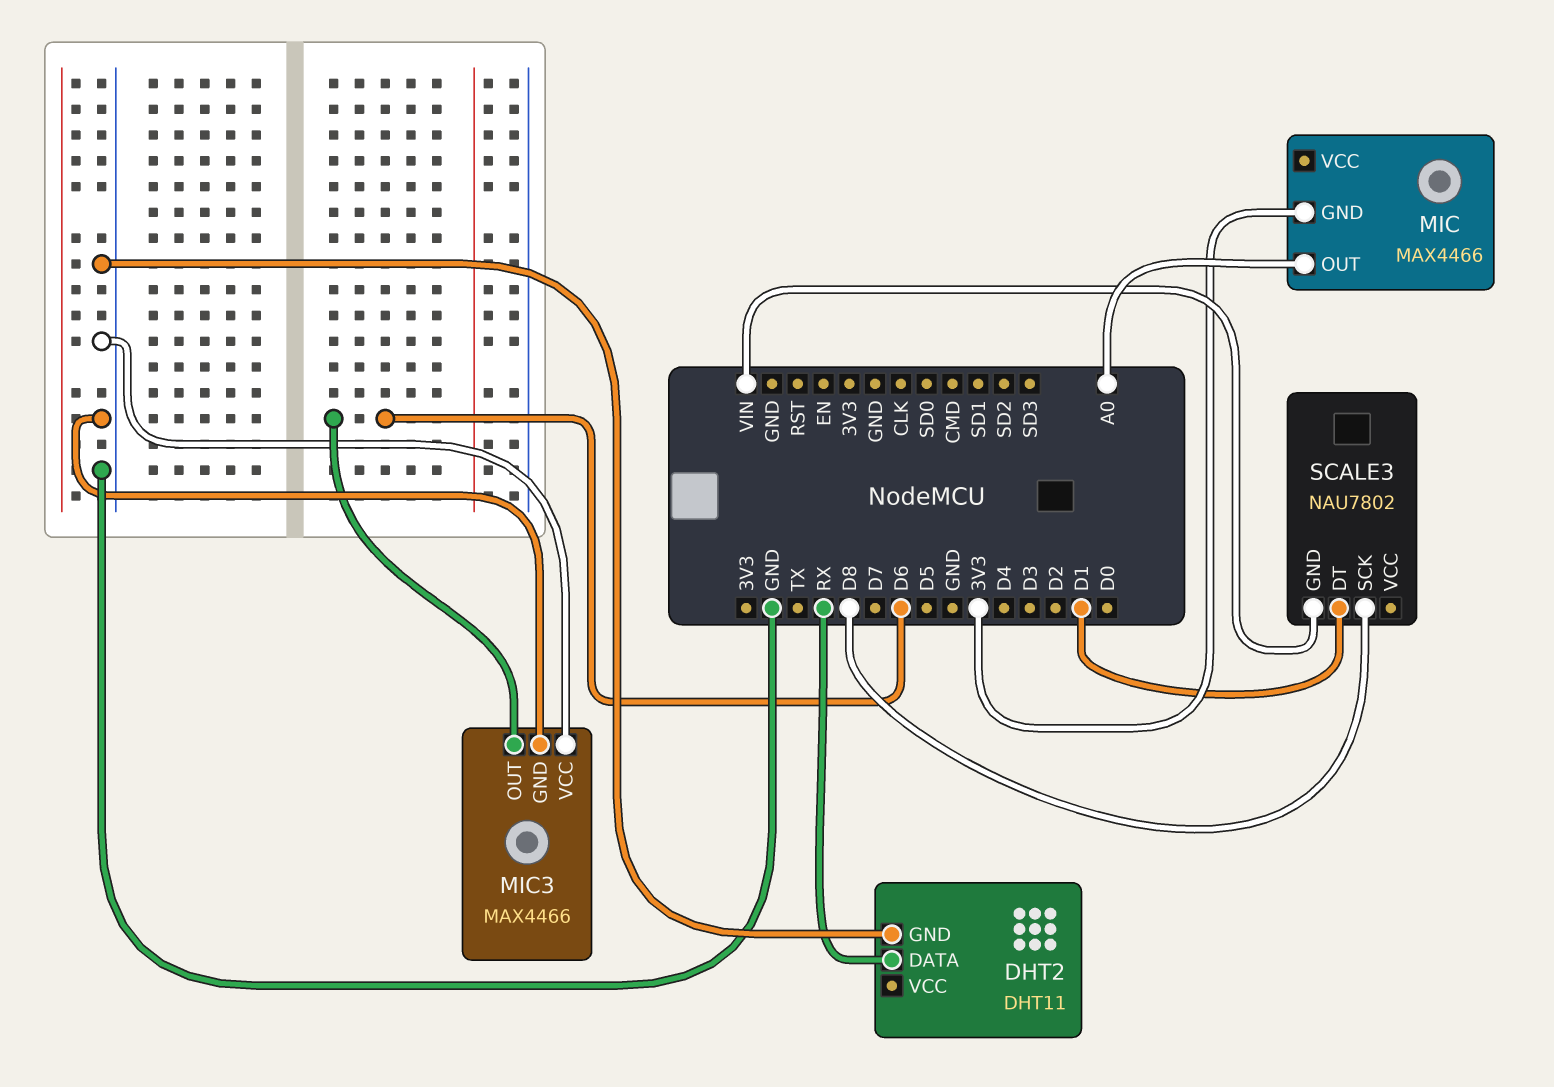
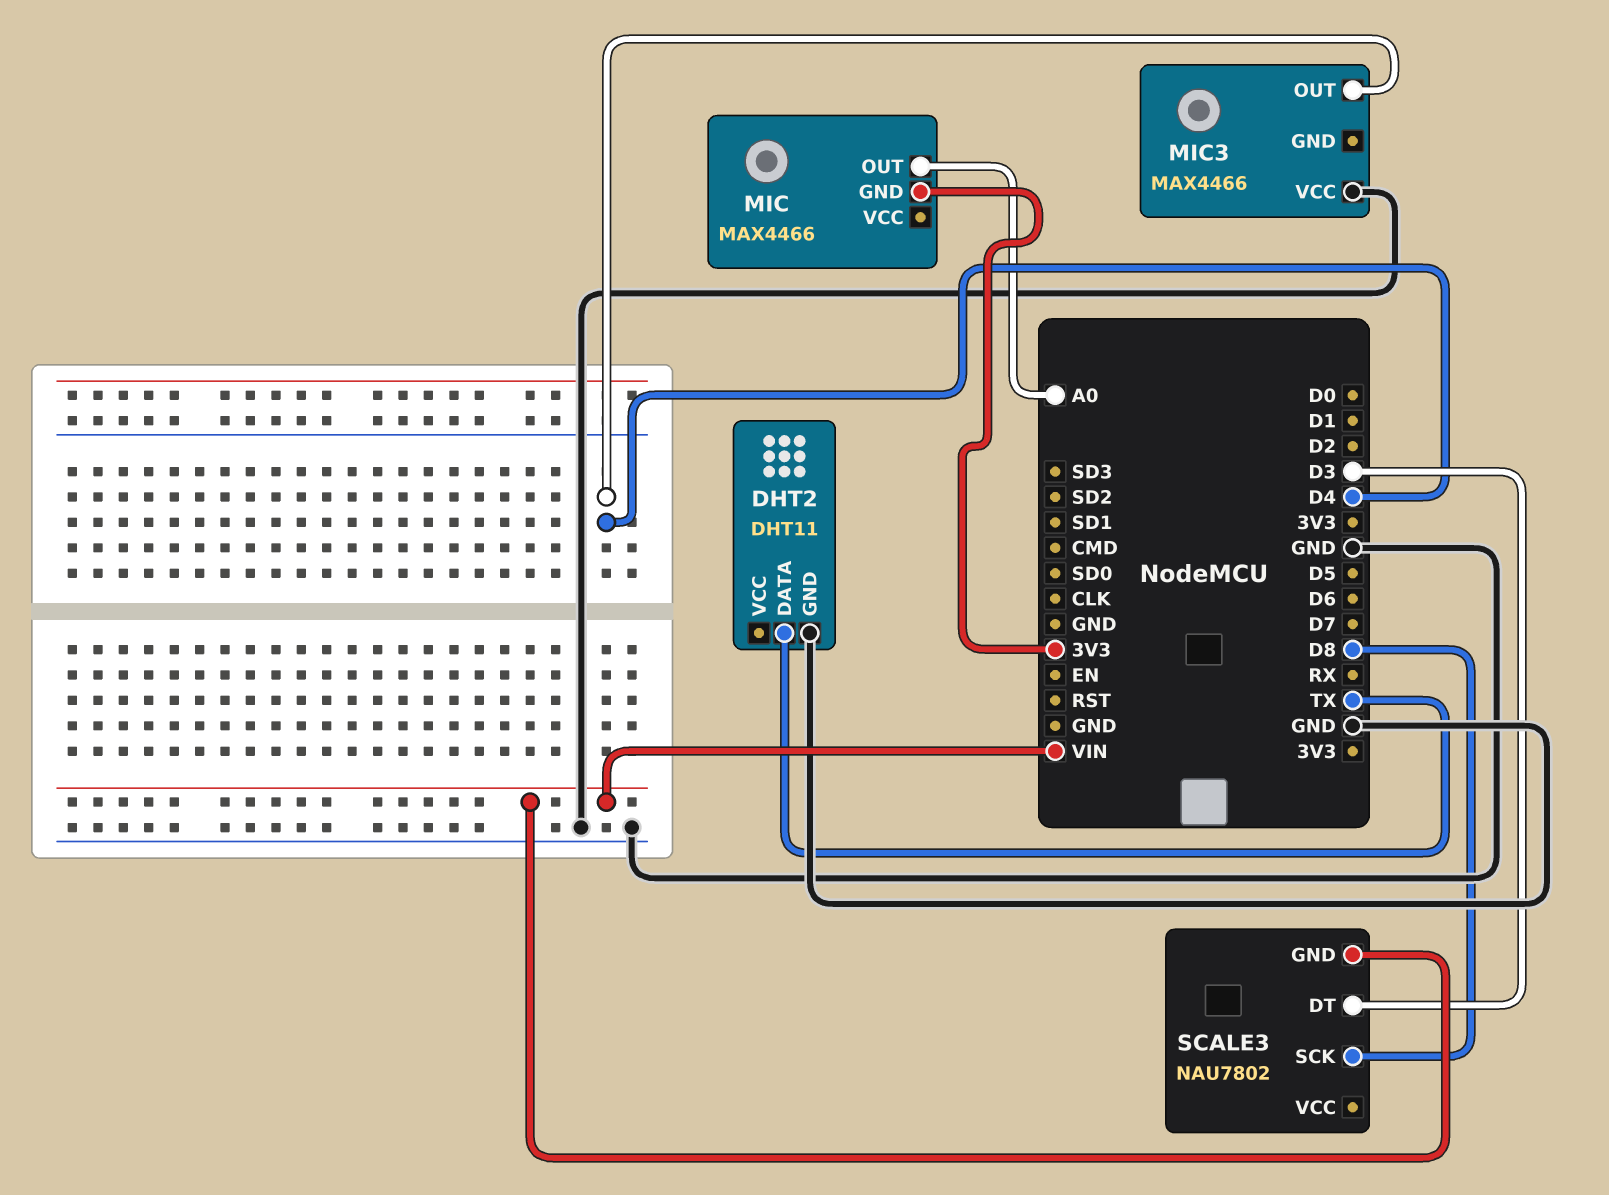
DHT2 pin DATA: RX -> TX
MIC3 pin GND: GND -> none
MIC3 pin OUT: D6 -> D4
SCALE3 pin DT: D1 -> D3

